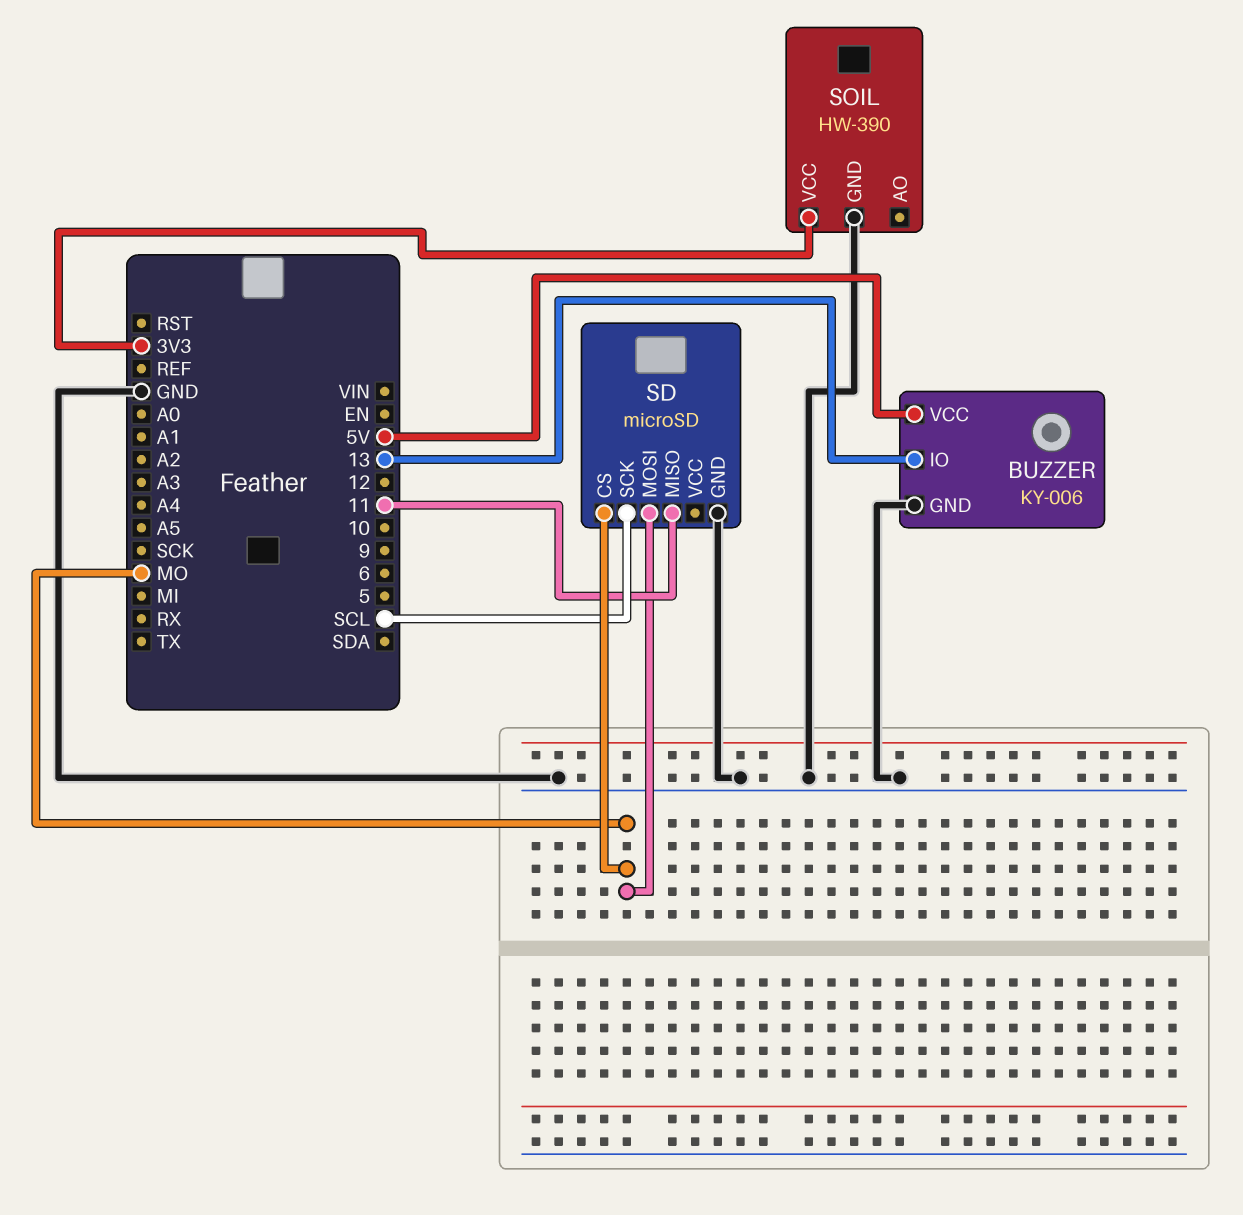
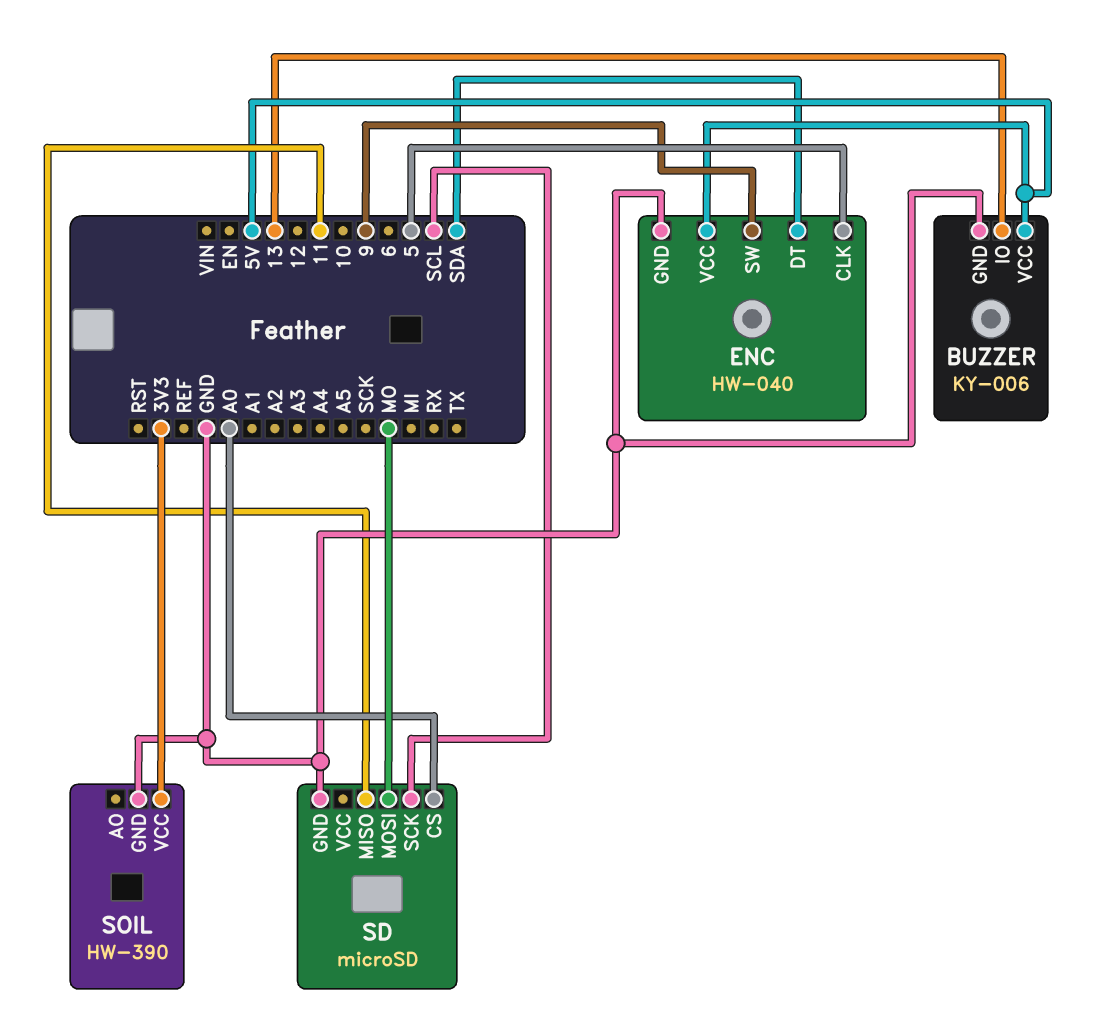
ENC: none -> HW-040
ENC pin CLK: none -> 5
ENC pin DT: none -> SDA
ENC pin GND: none -> GND
ENC pin SW: none -> 9
ENC pin VCC: none -> 5V
SD pin CS: MO -> A0

